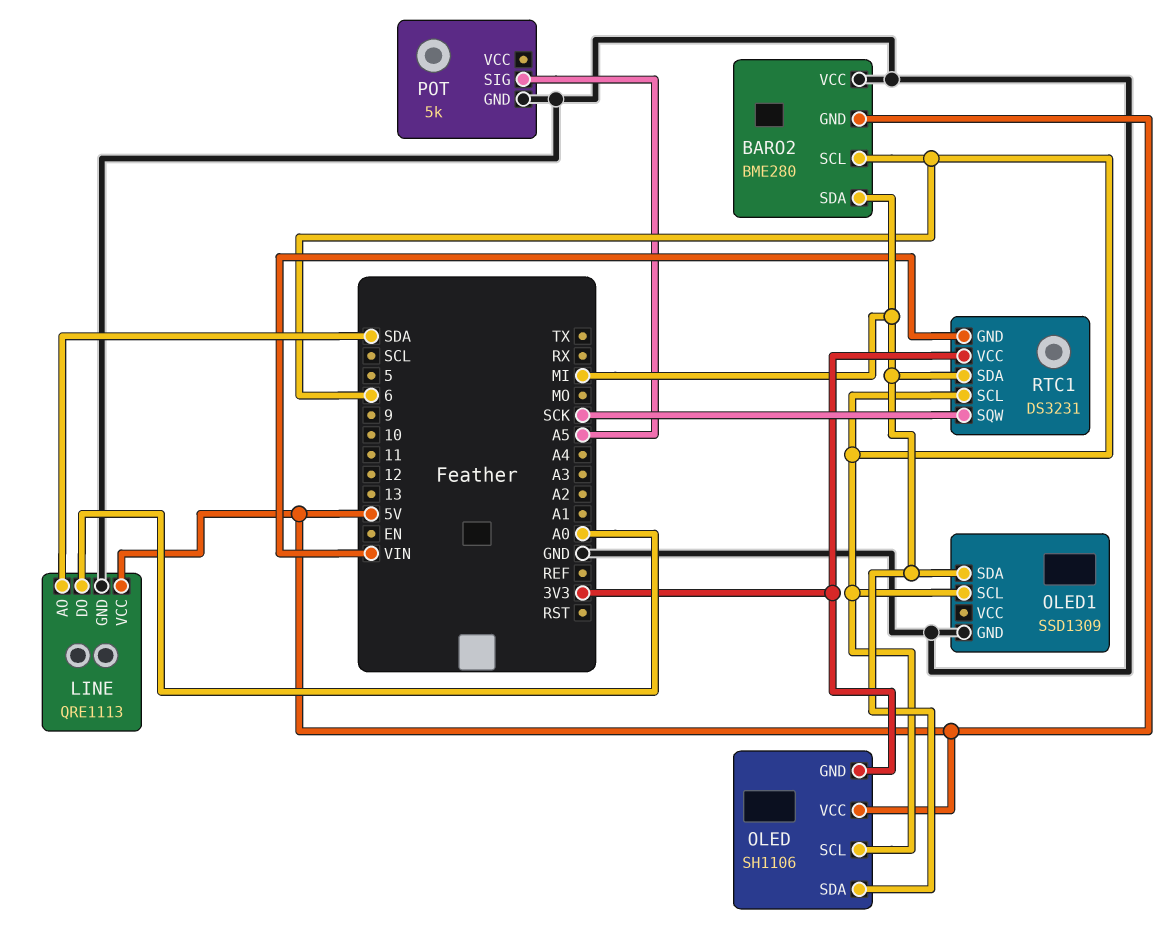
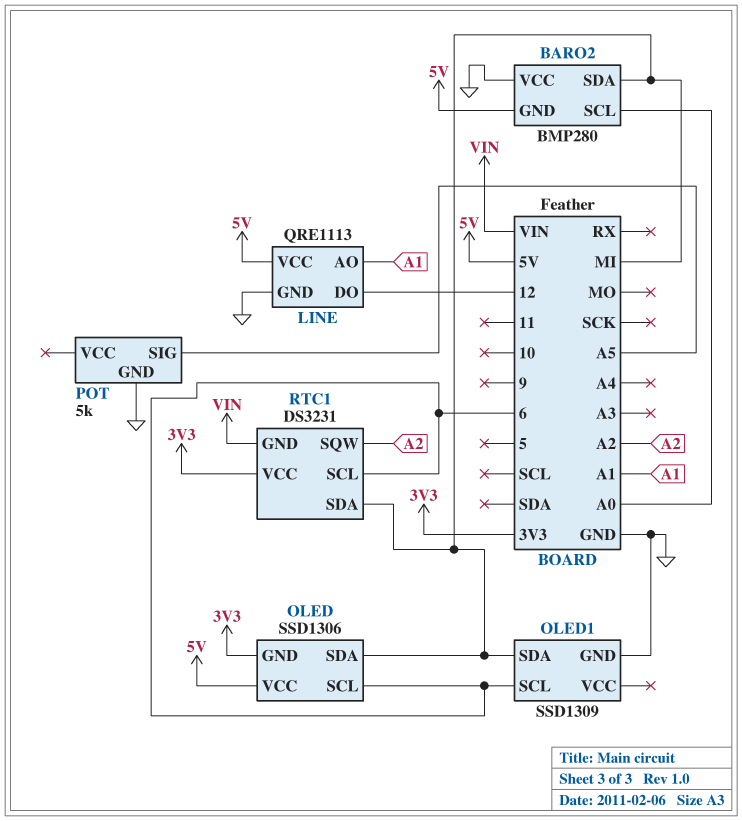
BARO2: BME280 -> BMP280
BARO2 pin SCL: 6 -> A0
LINE pin AO: SDA -> A1
LINE pin DO: A0 -> 12
OLED: SH1106 -> SSD1306
RTC1 pin SQW: SCK -> A2

